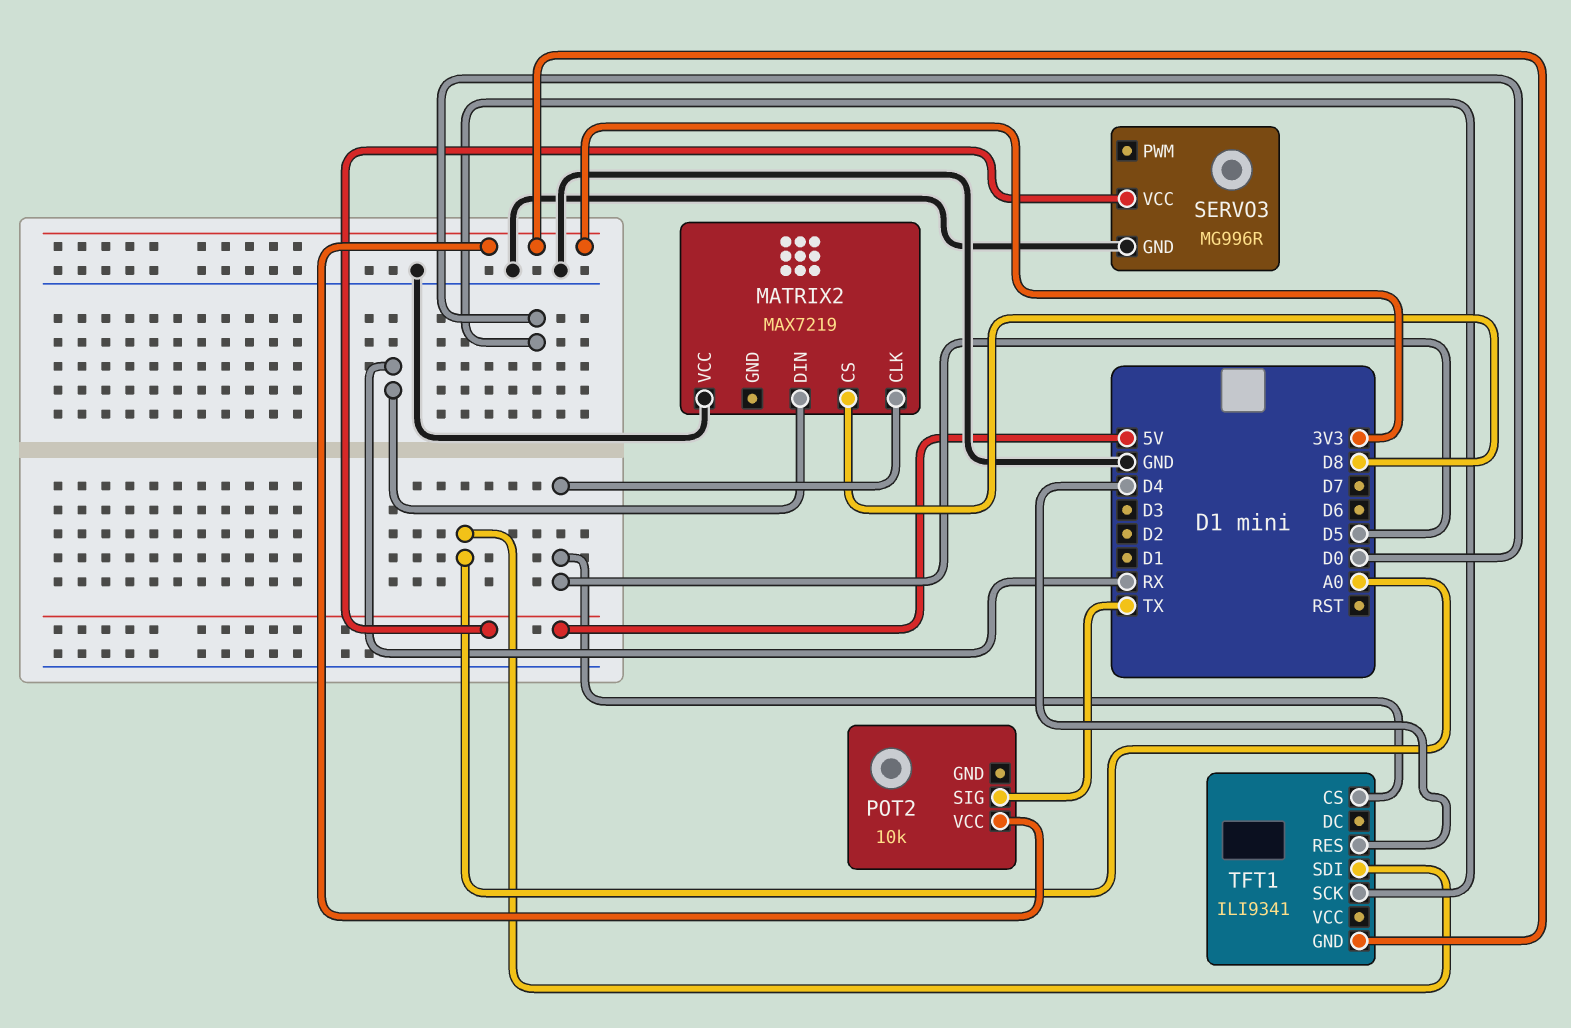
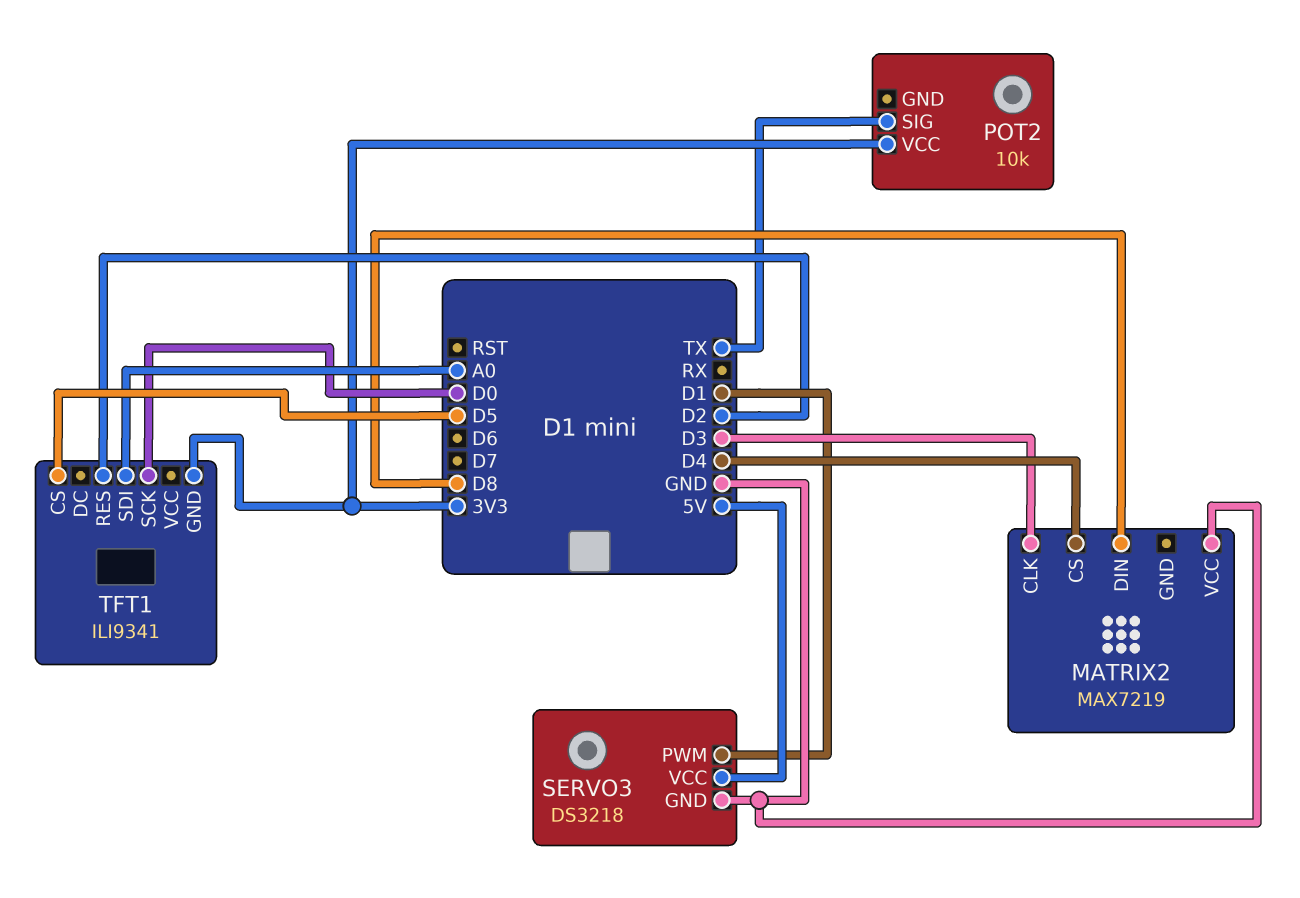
MATRIX2 pin CLK: D5 -> D3
MATRIX2 pin CS: D8 -> D4
MATRIX2 pin DIN: RX -> D8
SERVO3: MG996R -> DS3218
SERVO3 pin PWM: none -> D1
TFT1 pin RES: D4 -> D2

